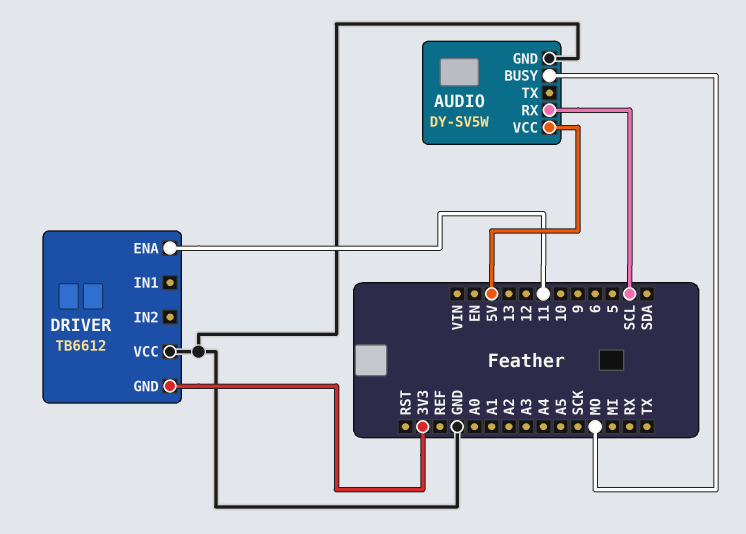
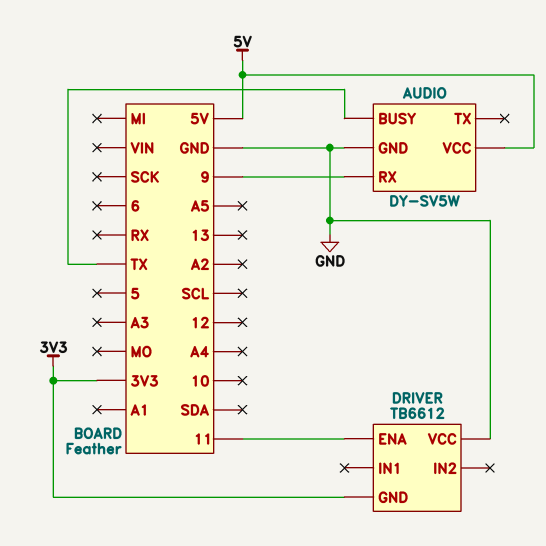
AUDIO pin BUSY: MO -> TX
AUDIO pin RX: SCL -> 9

